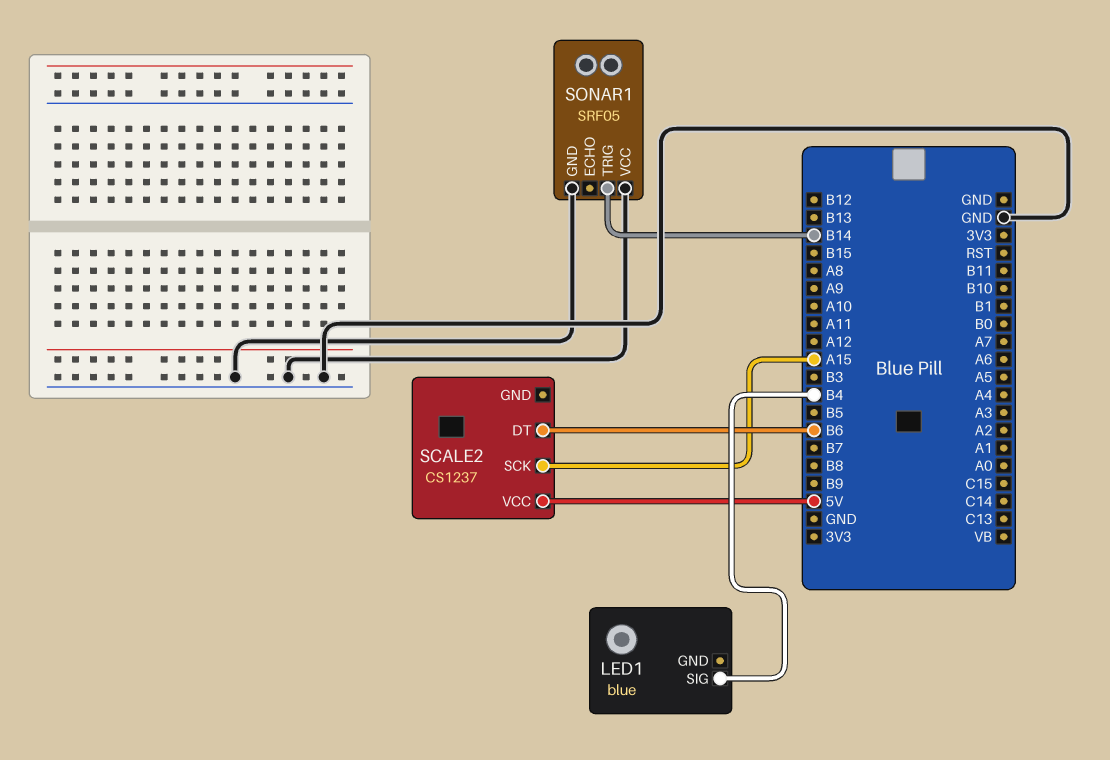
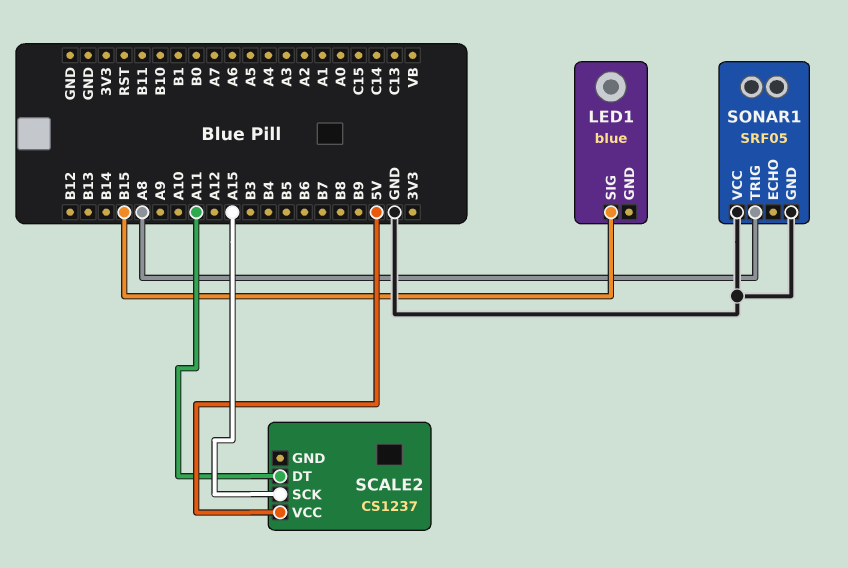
LED1 pin SIG: B4 -> B15
SCALE2 pin DT: B6 -> A11
SONAR1 pin TRIG: B14 -> A8

